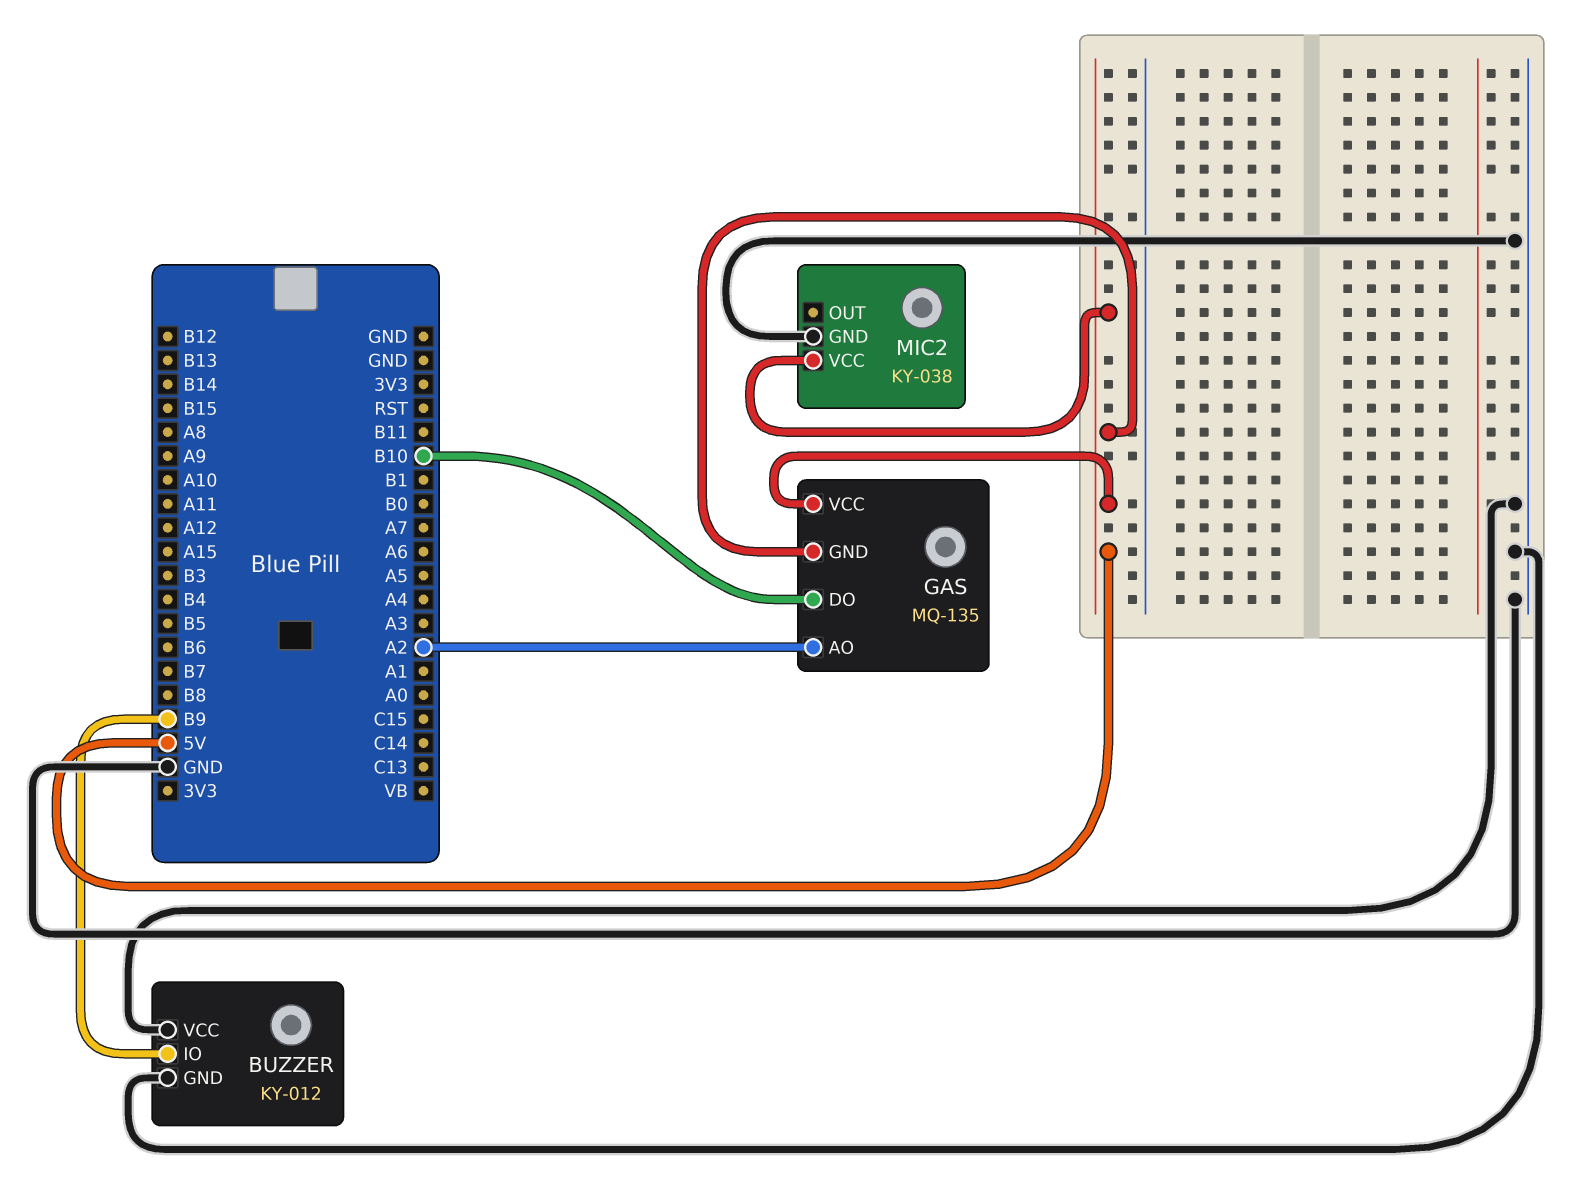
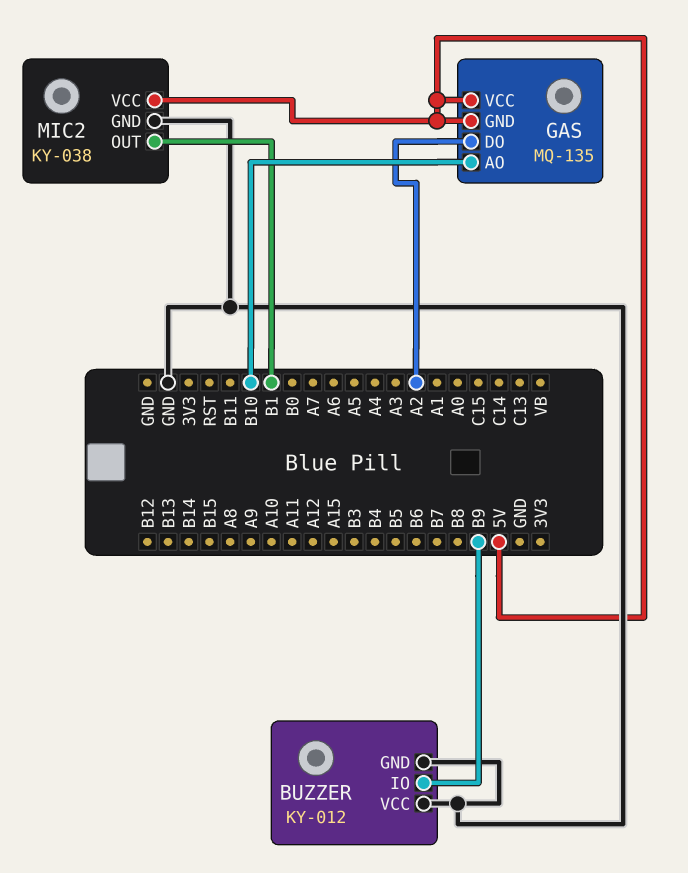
GAS pin AO: A2 -> B10
GAS pin DO: B10 -> A2
MIC2 pin OUT: none -> B1

